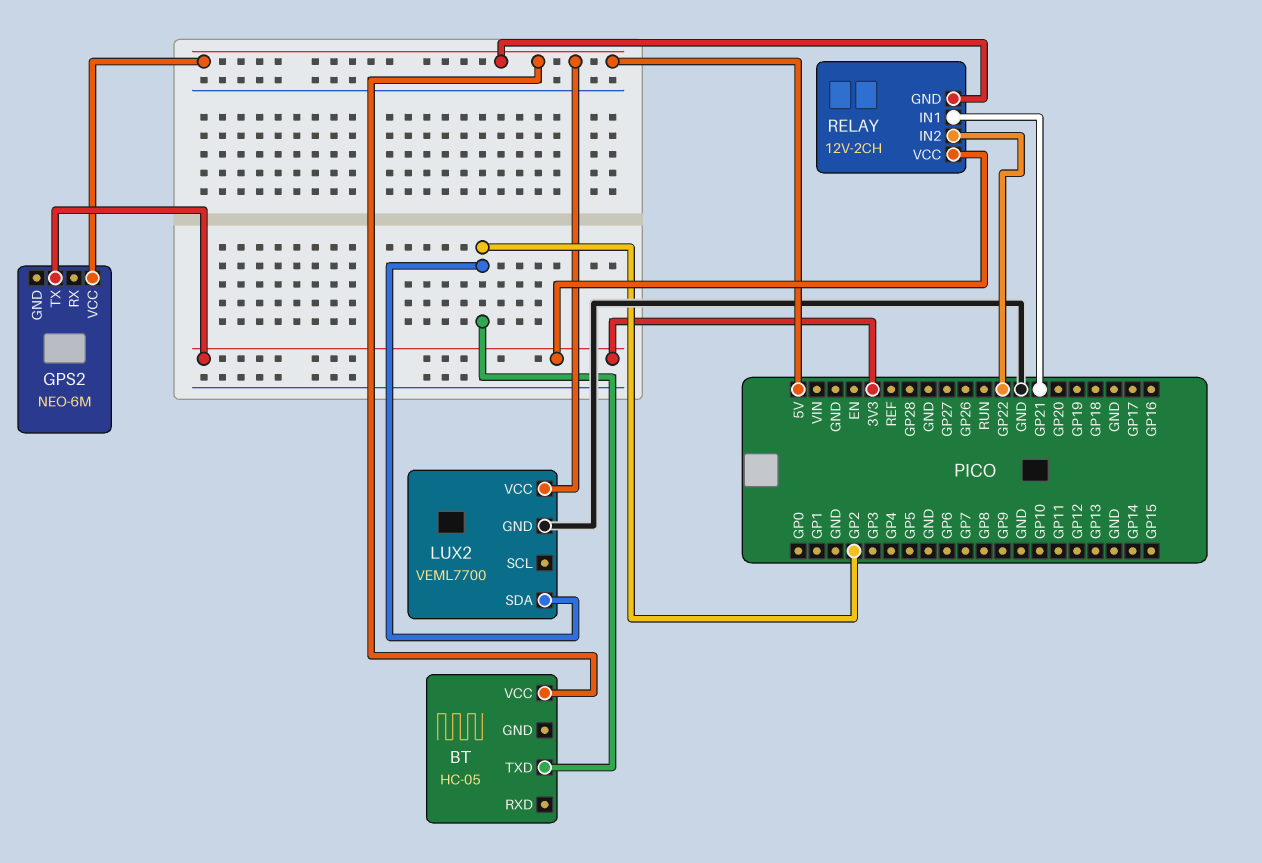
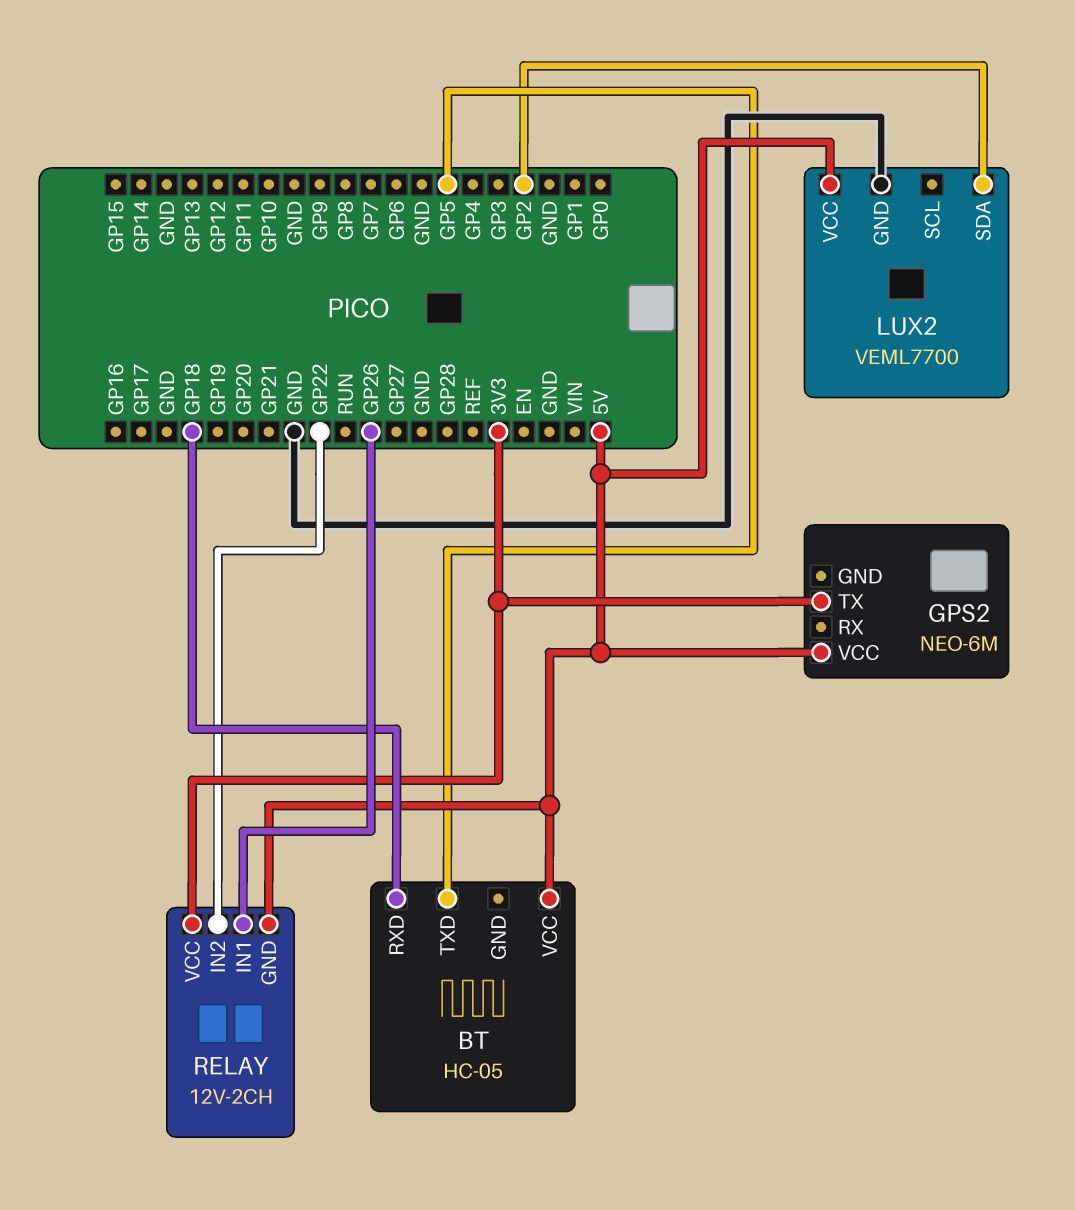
BT pin RXD: none -> GP18
BT pin TXD: GP2 -> GP5
RELAY pin IN1: GP21 -> GP26

